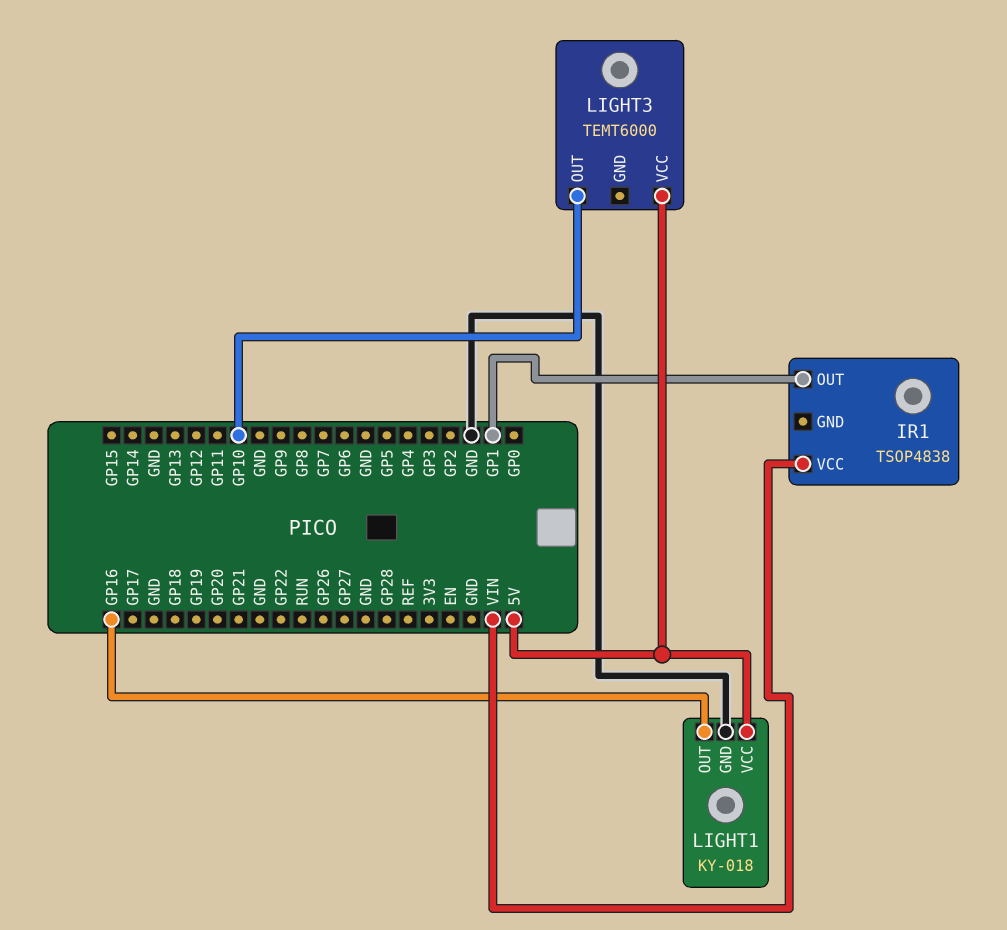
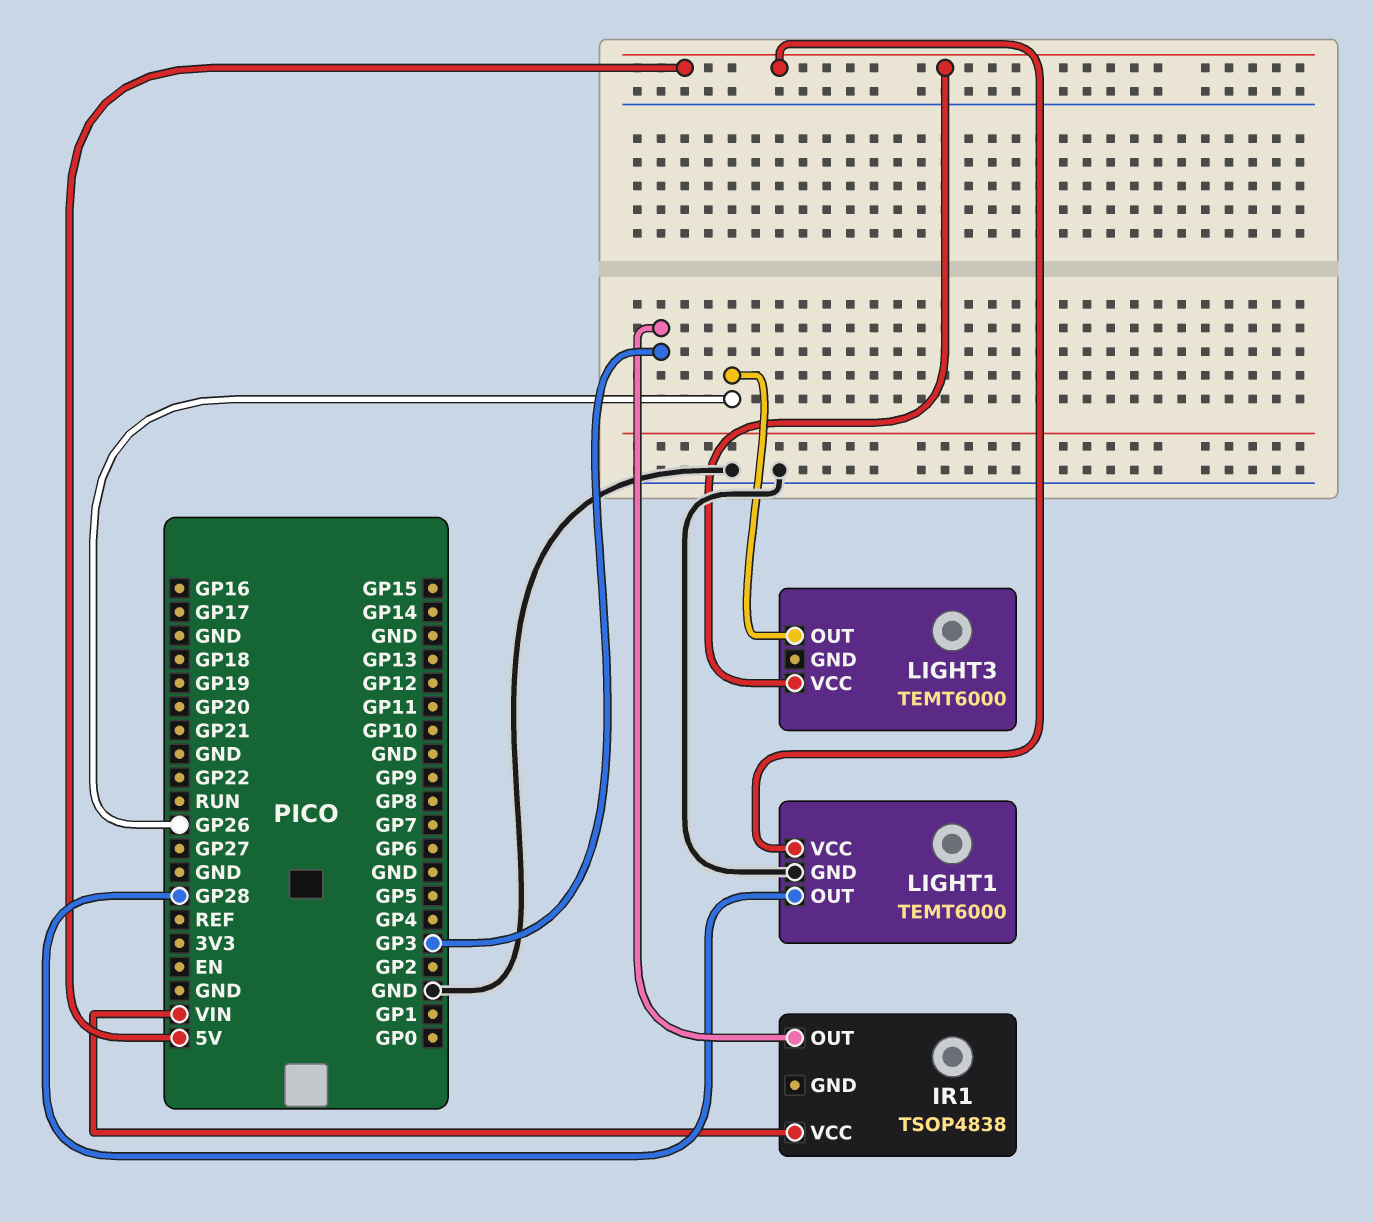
IR1 pin OUT: GP1 -> GP3
LIGHT1: KY-018 -> TEMT6000
LIGHT1 pin OUT: GP16 -> GP28
LIGHT3 pin OUT: GP10 -> GP26

